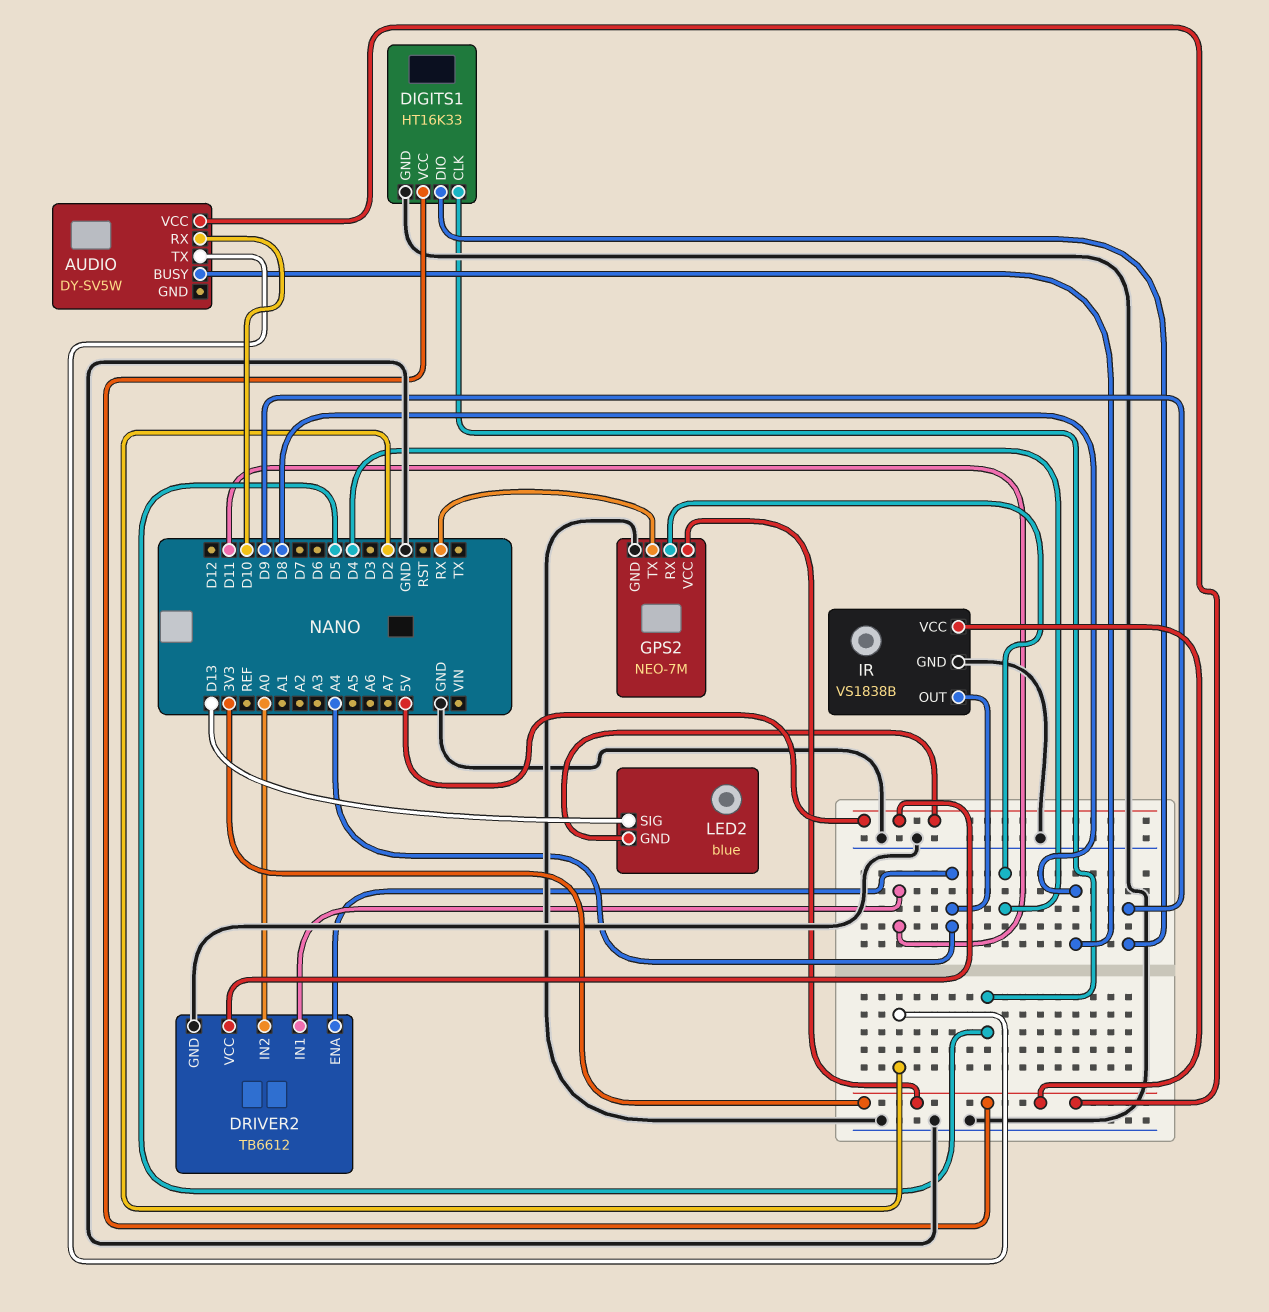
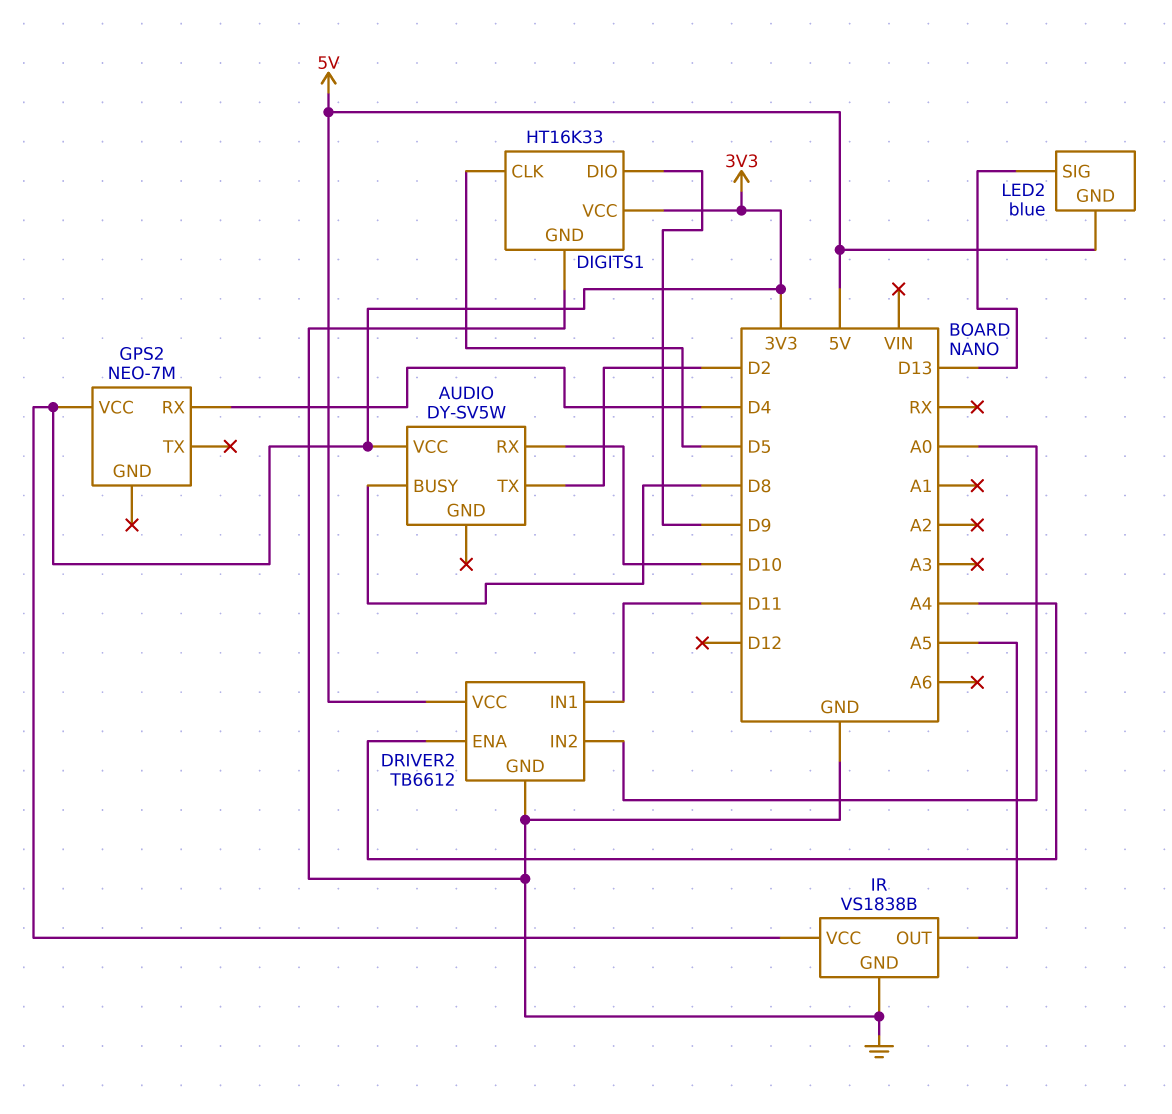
GPS2 pin GND: GND -> none
GPS2 pin TX: RX -> none
IR pin OUT: A4 -> A5

